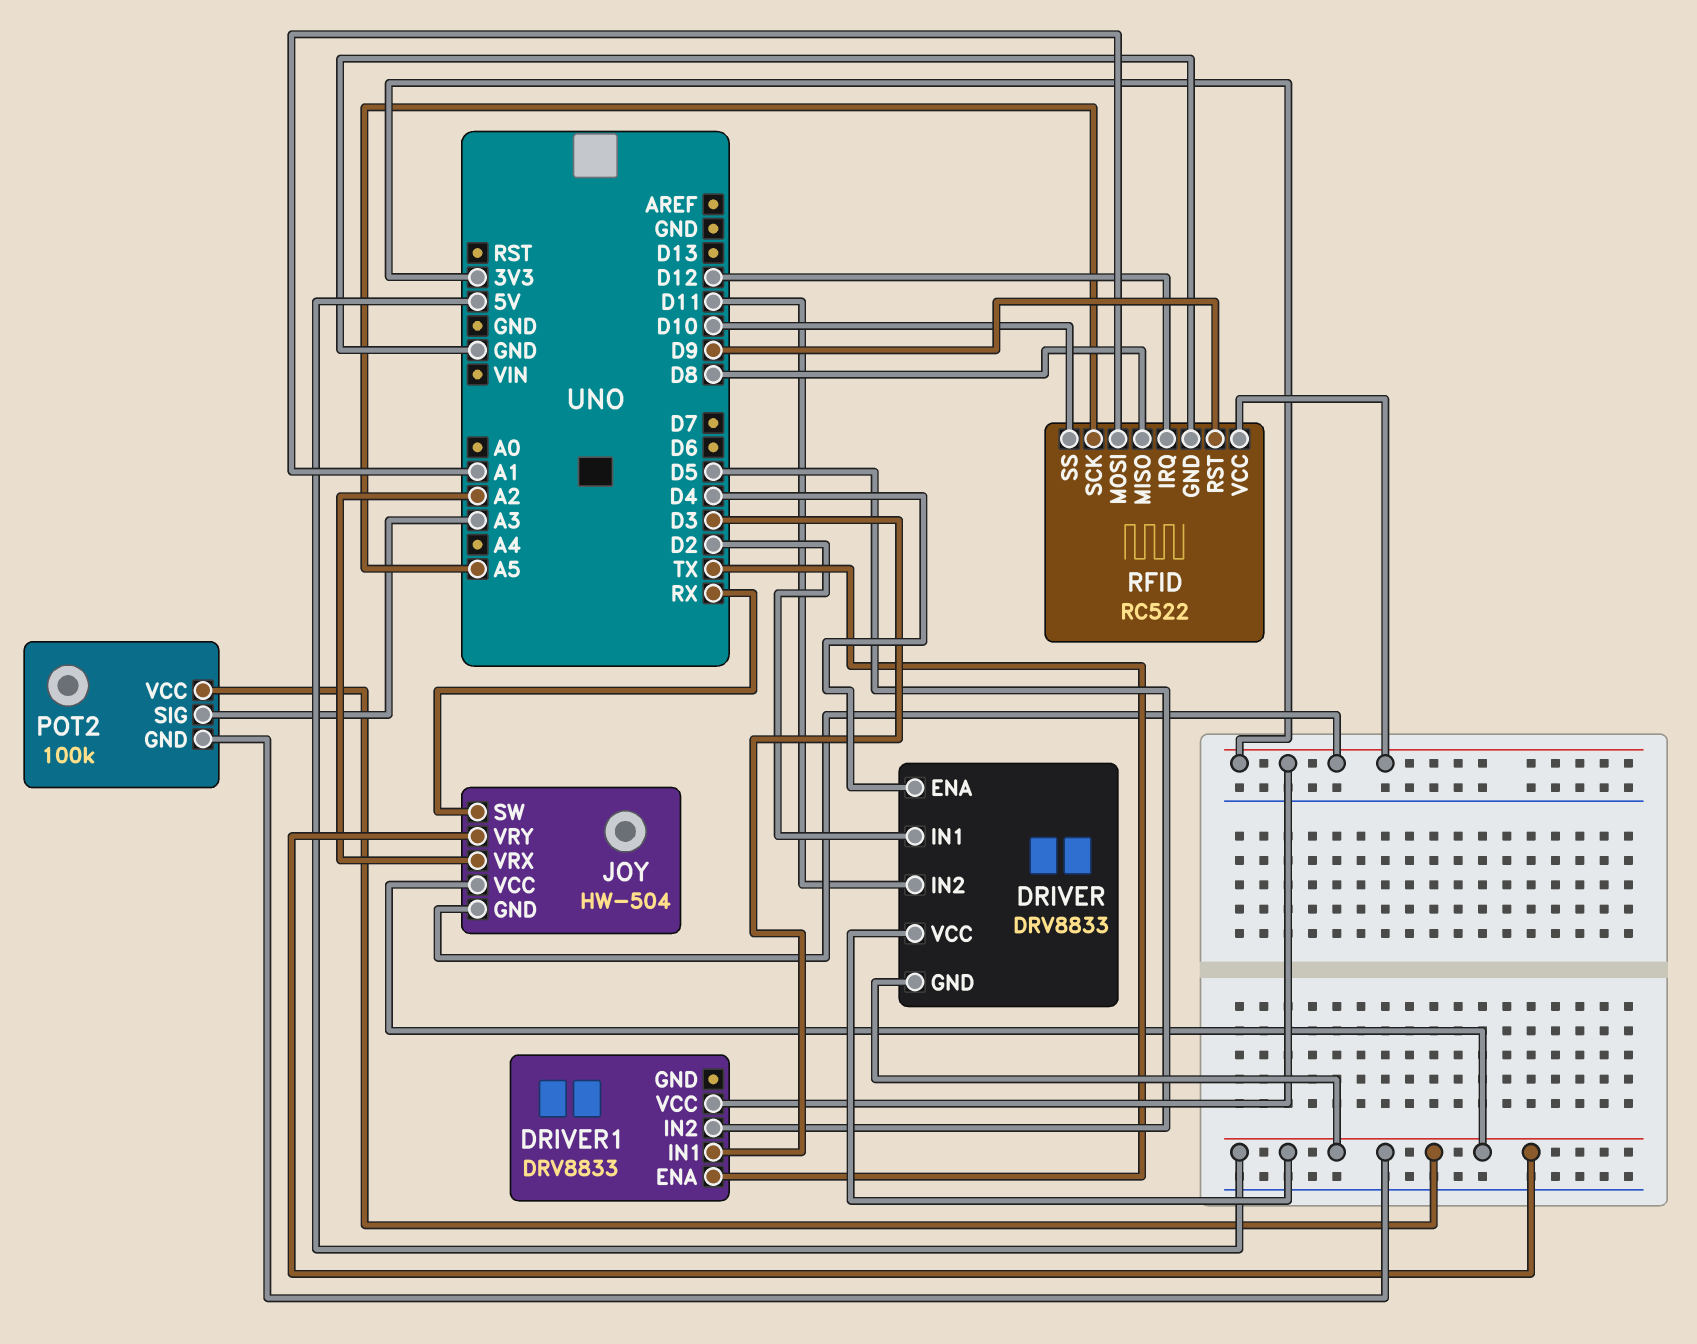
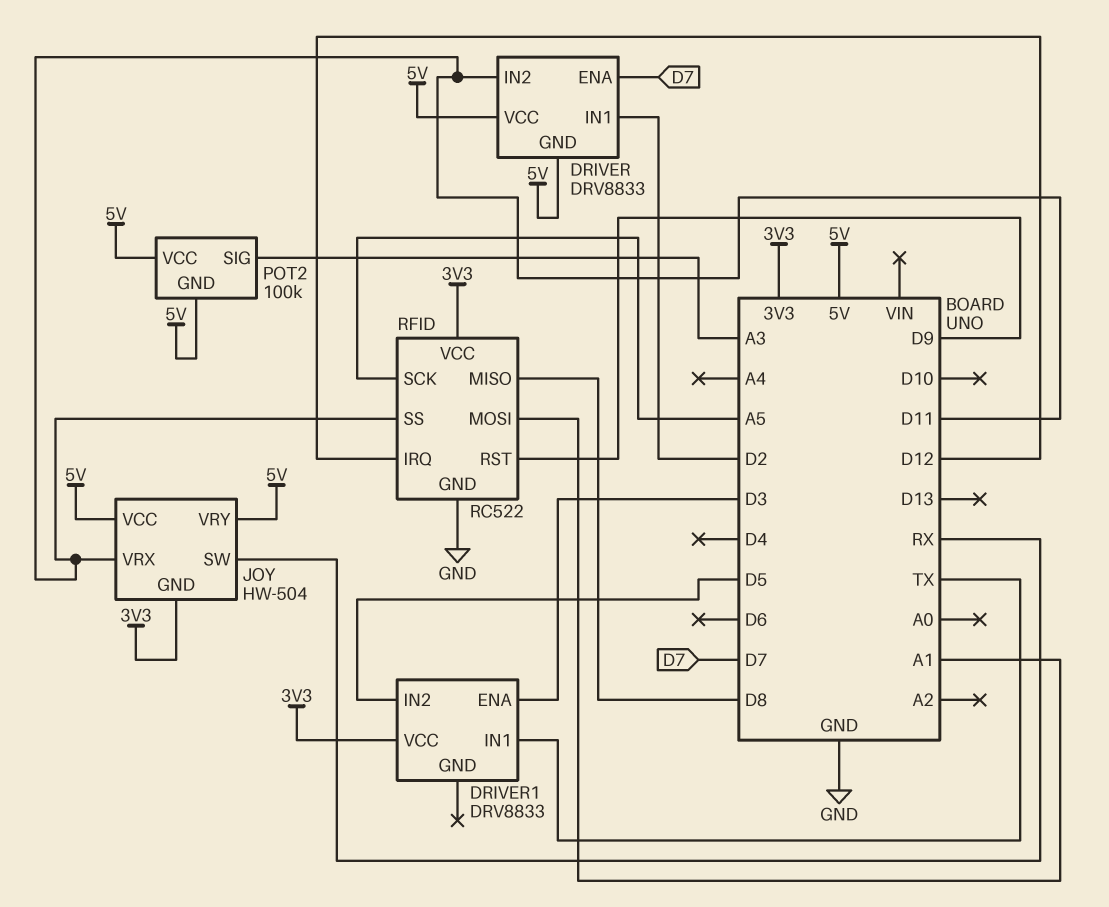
DRIVER pin ENA: D4 -> D7
DRIVER1 pin ENA: TX -> D3
DRIVER1 pin IN1: D3 -> TX
JOY pin VRX: A2 -> D11
RFID pin SS: D10 -> D11

